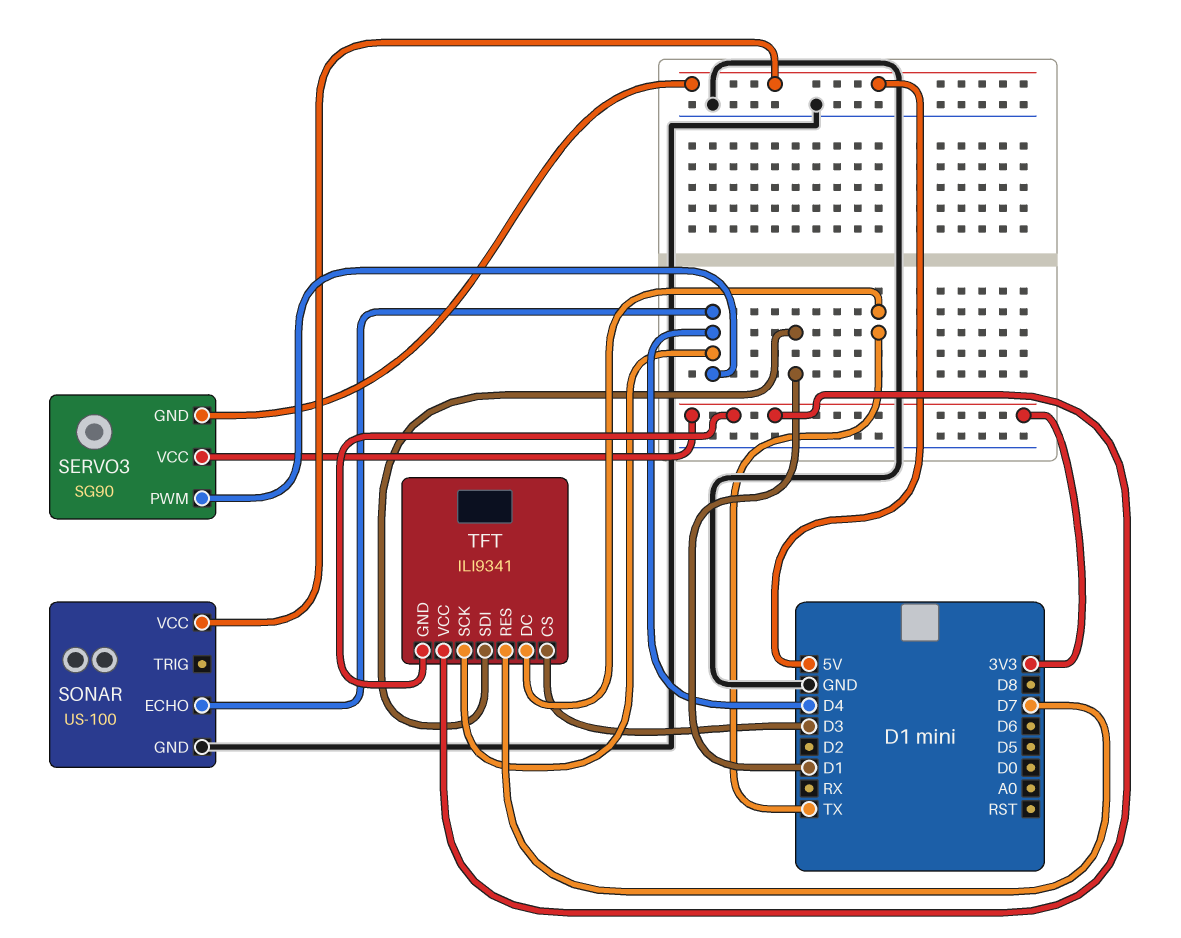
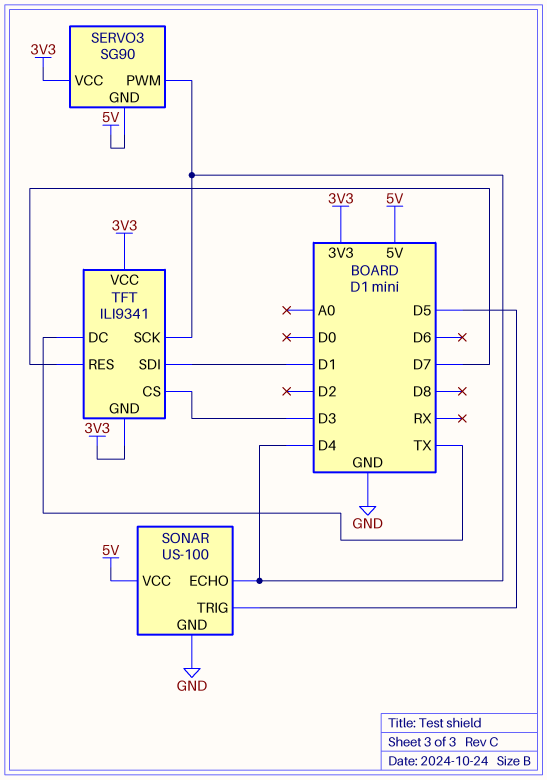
SONAR pin TRIG: none -> D5

